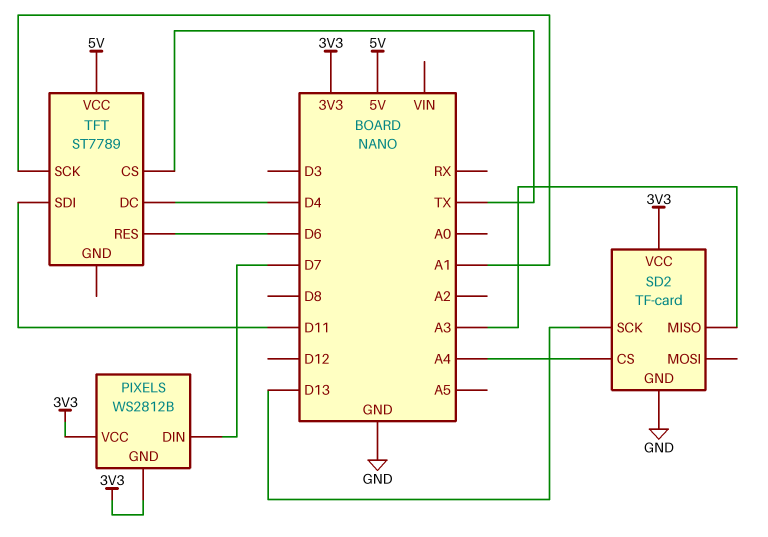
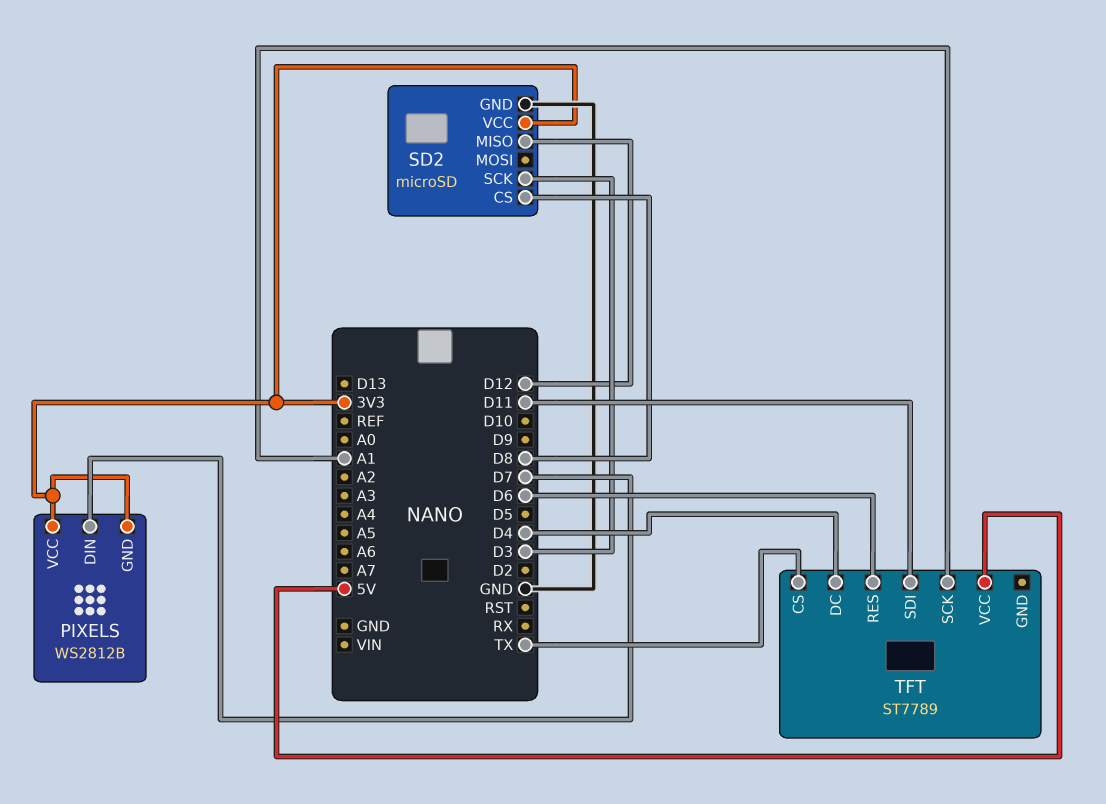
SD2: TF-card -> microSD
SD2 pin CS: A4 -> D8
SD2 pin MISO: A3 -> D12
SD2 pin SCK: D13 -> D3

